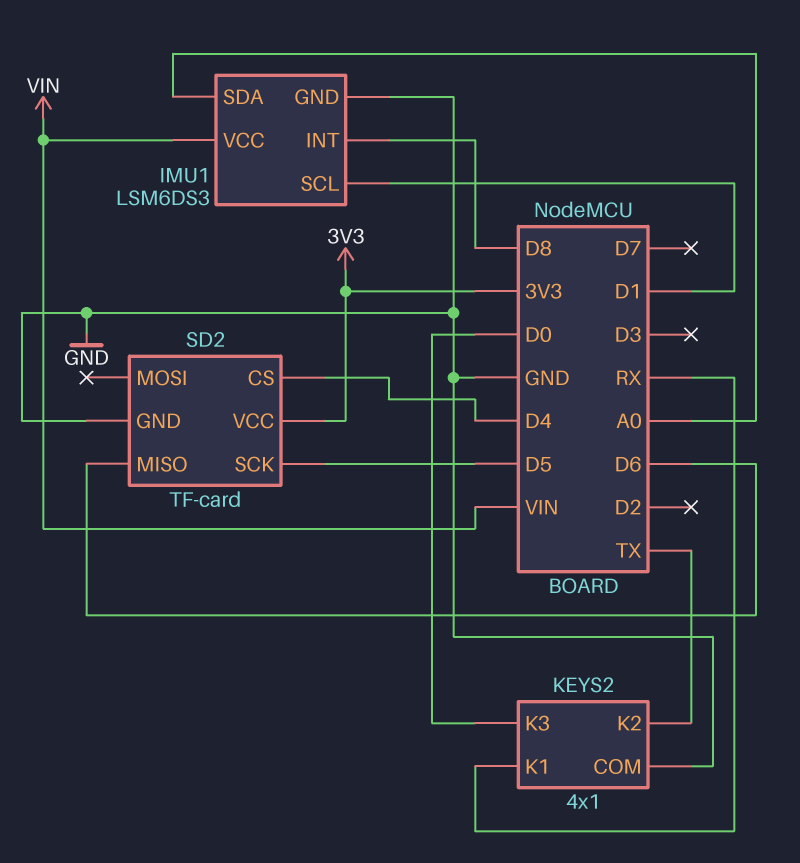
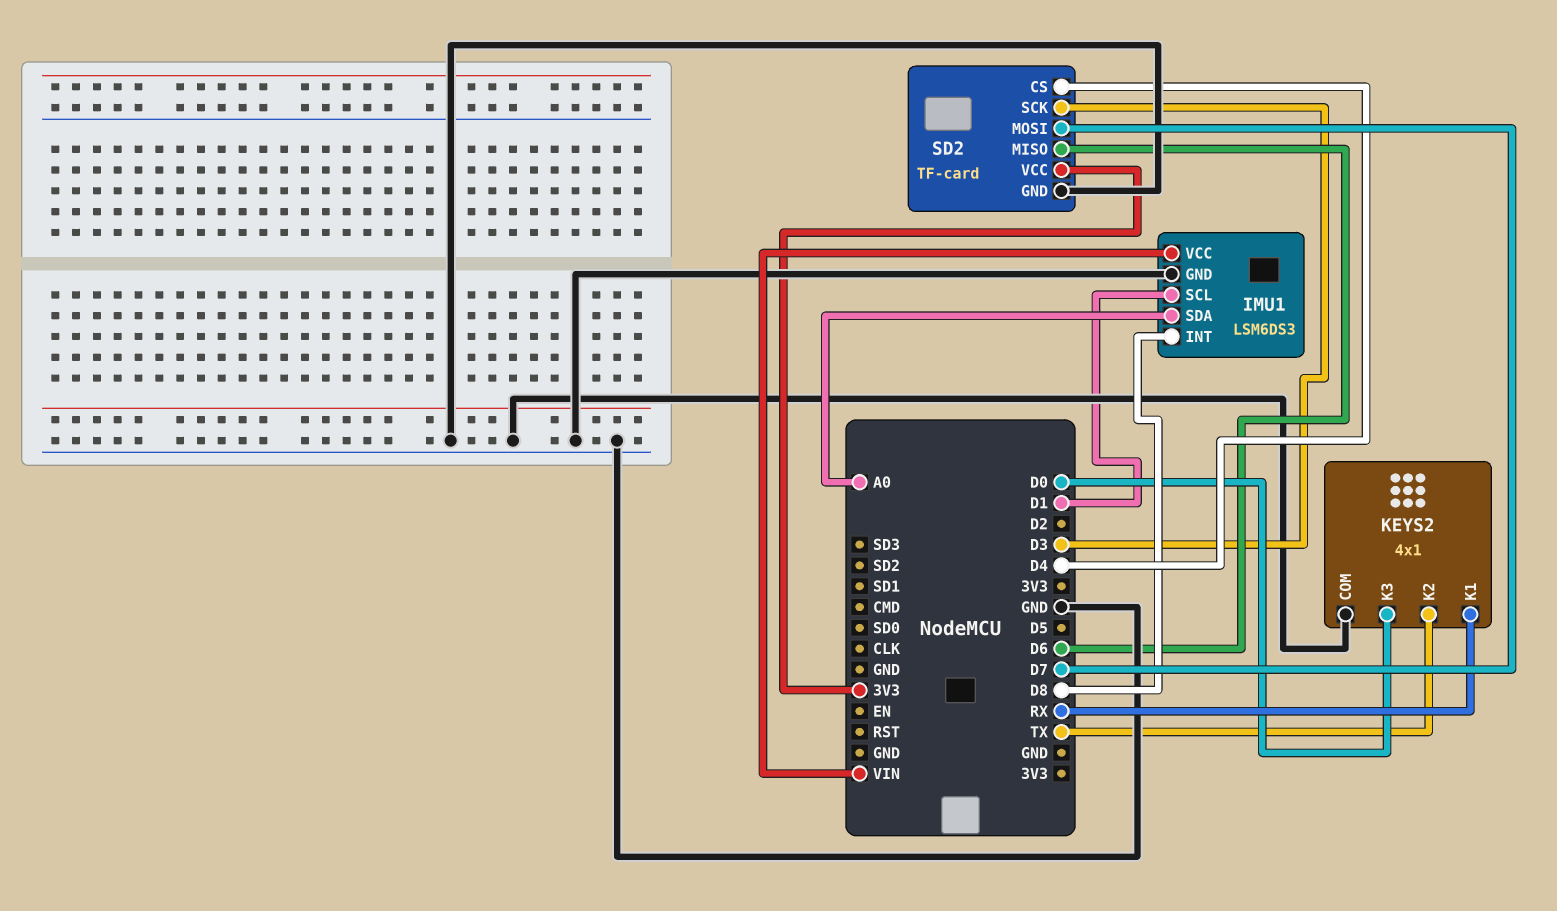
SD2 pin MOSI: none -> D7
SD2 pin SCK: D5 -> D3

